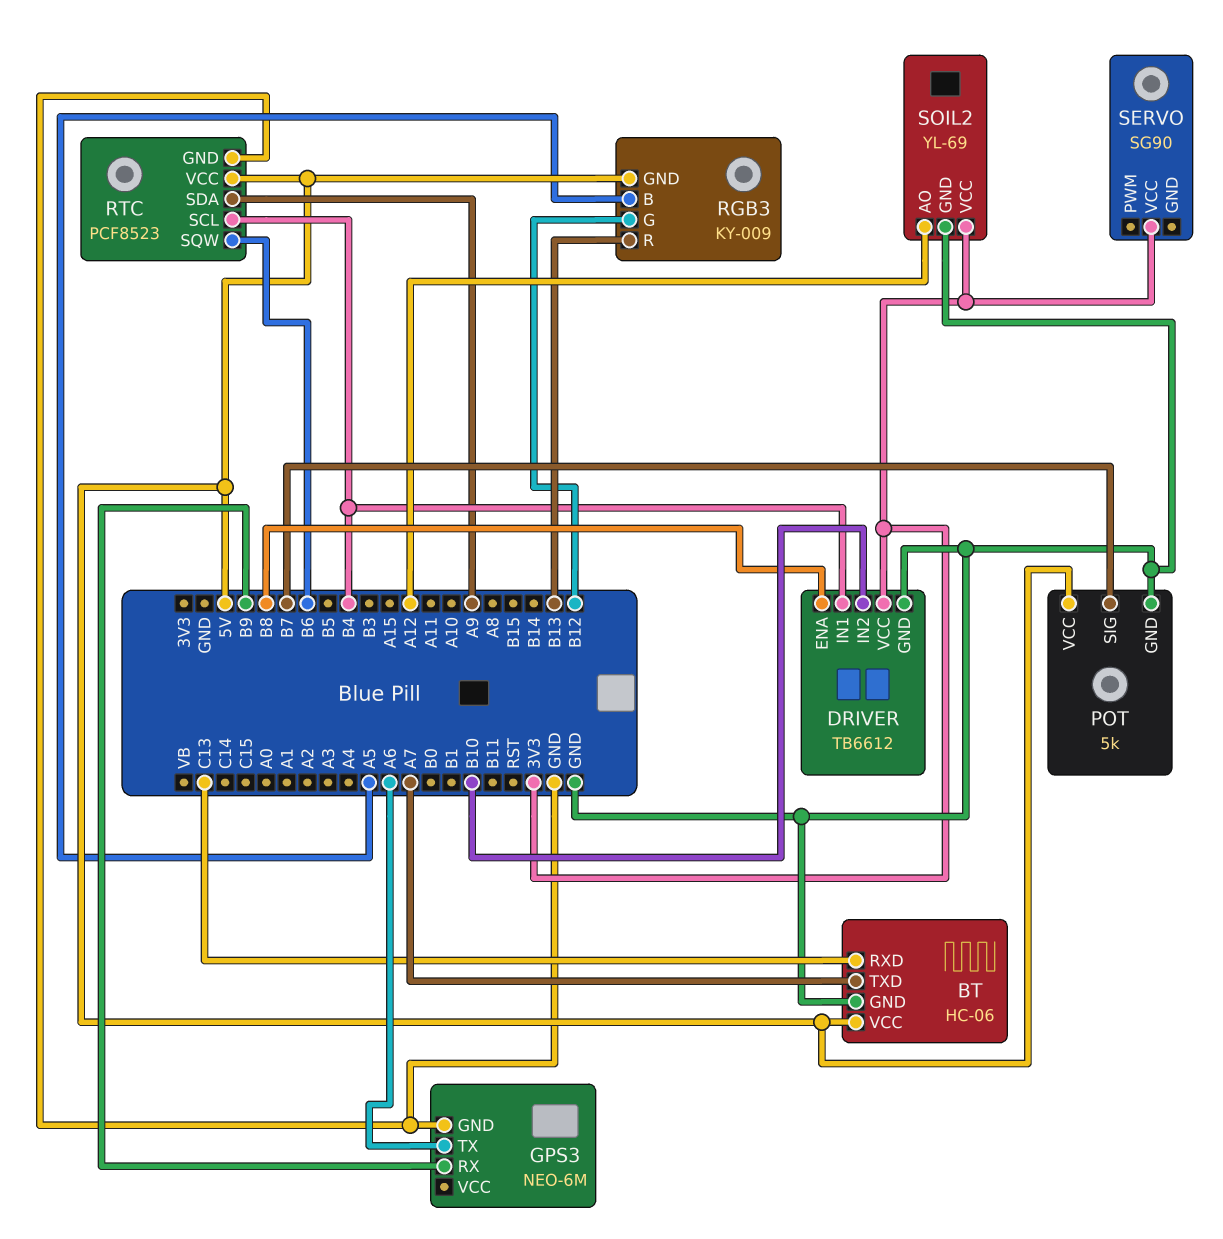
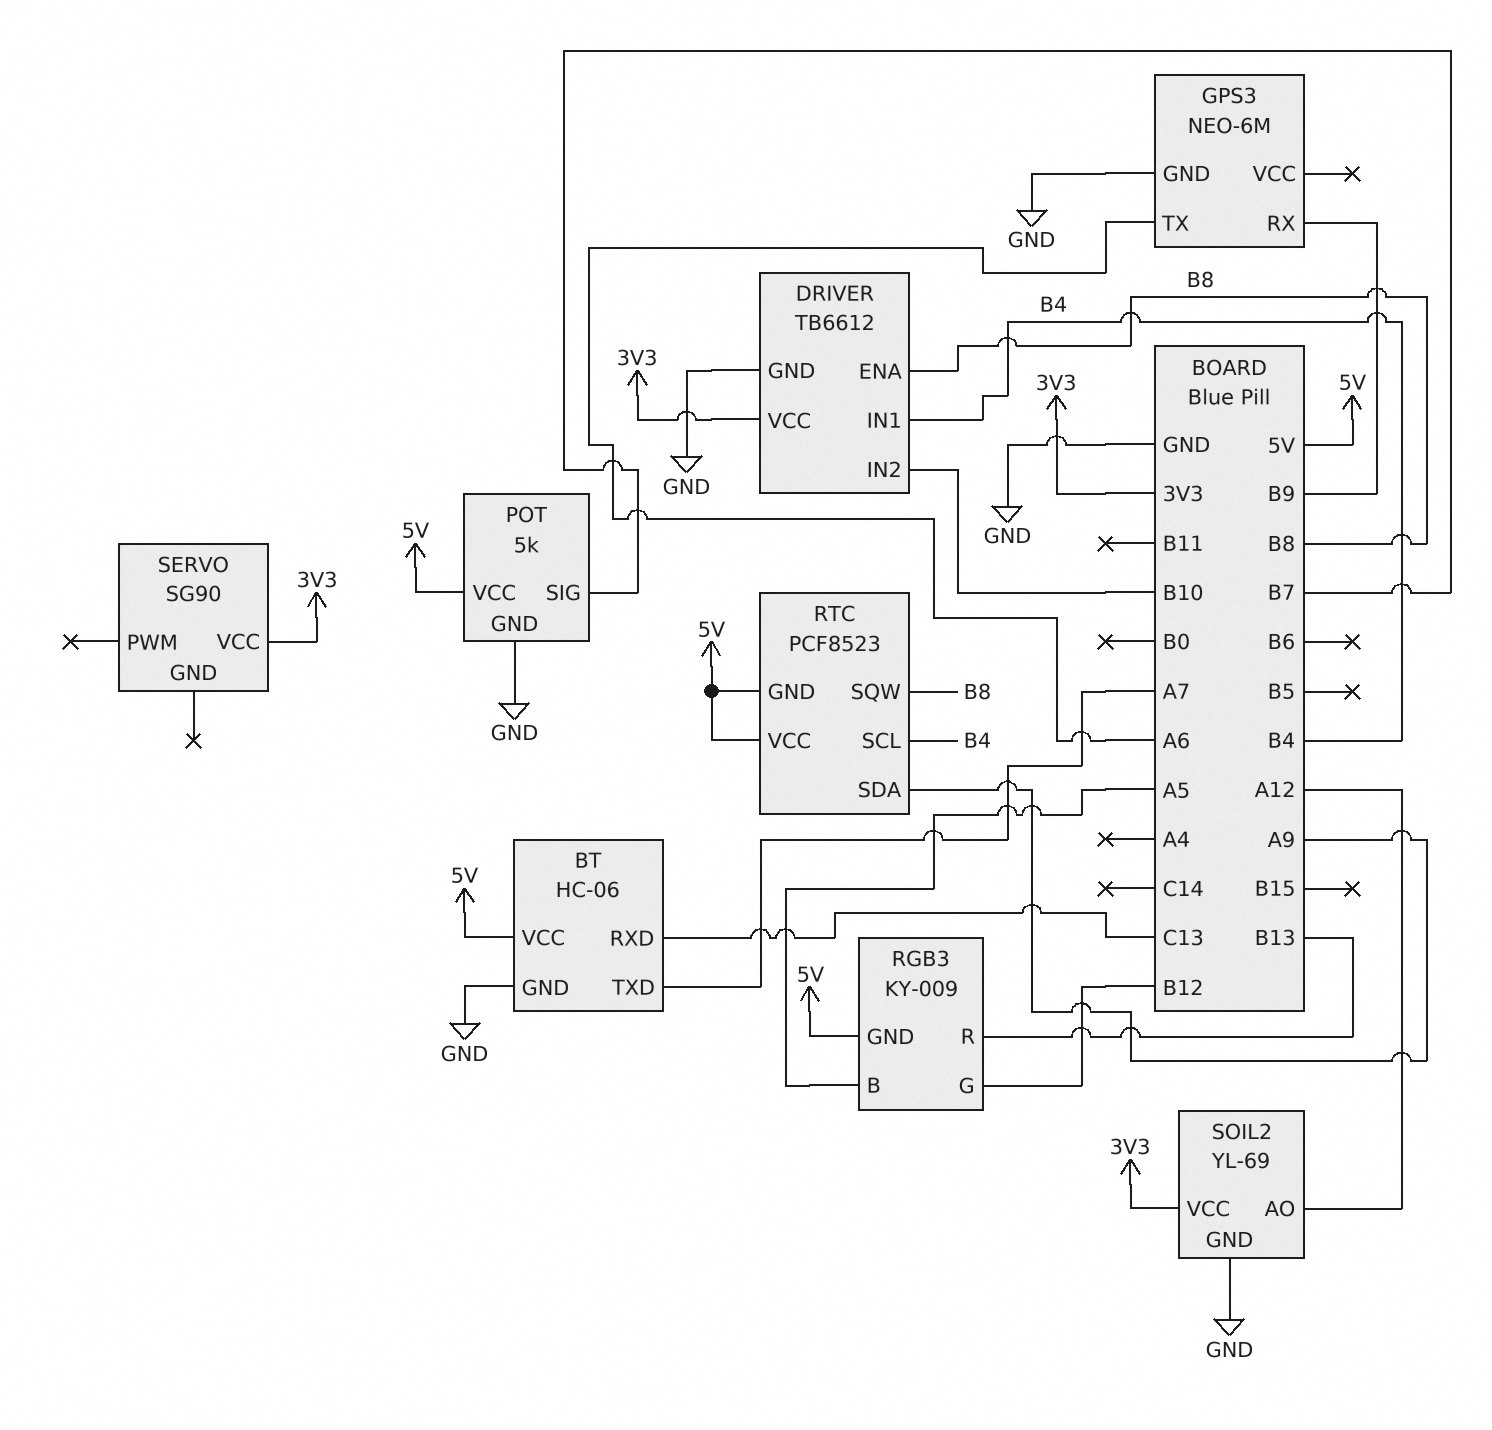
RTC pin GND: GND -> 5V
RTC pin SQW: B6 -> B8

